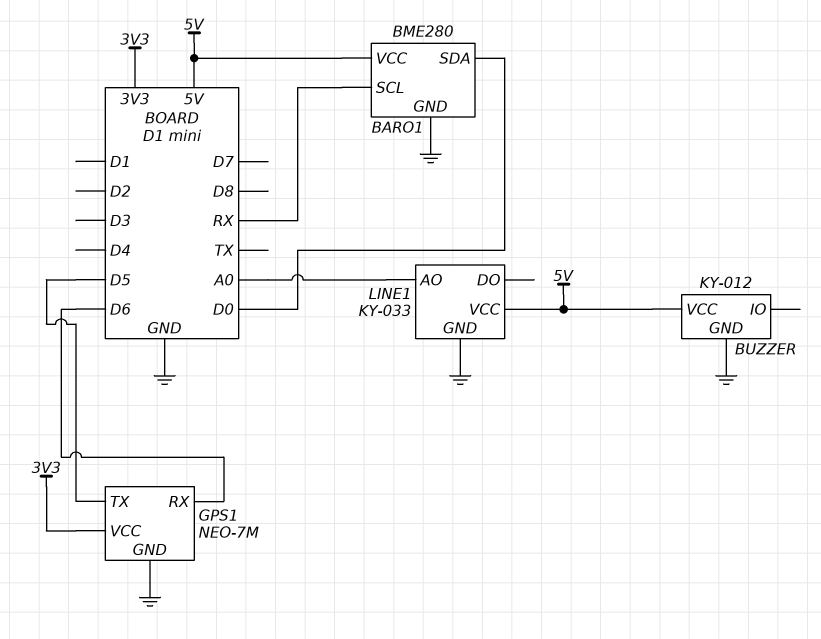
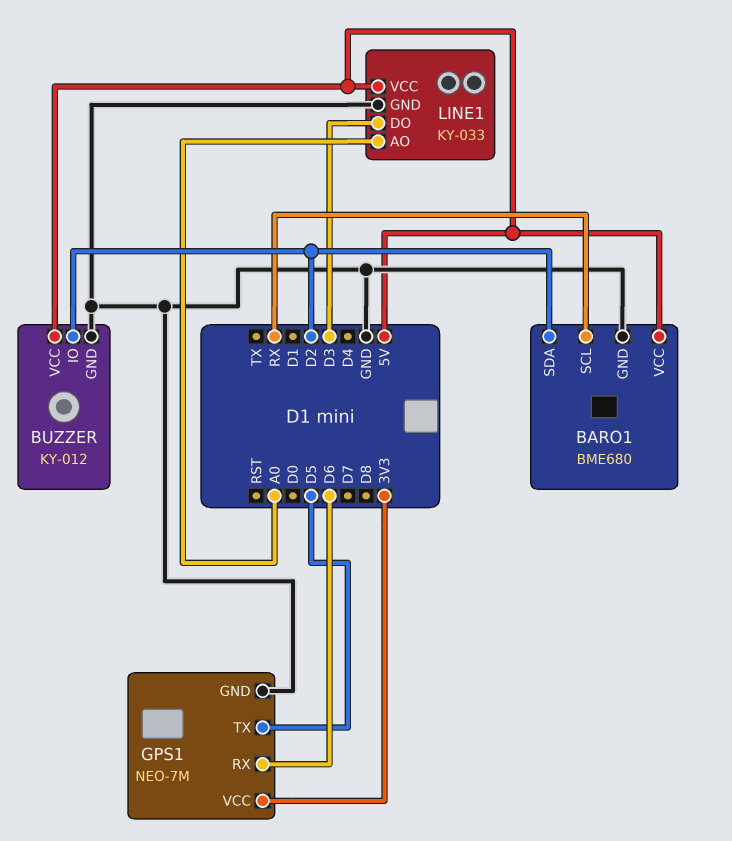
BARO1: BME280 -> BME680
BARO1 pin SDA: D0 -> D2
BUZZER pin IO: none -> D2
LINE1 pin DO: none -> D3

